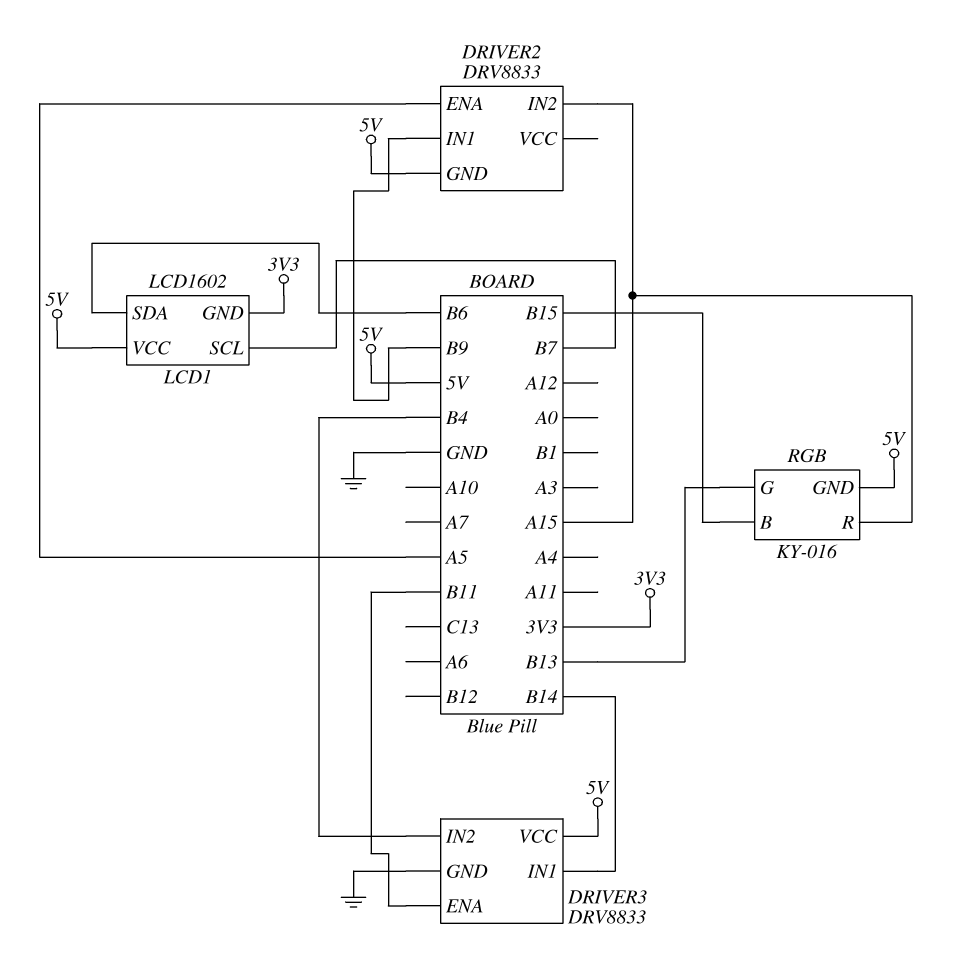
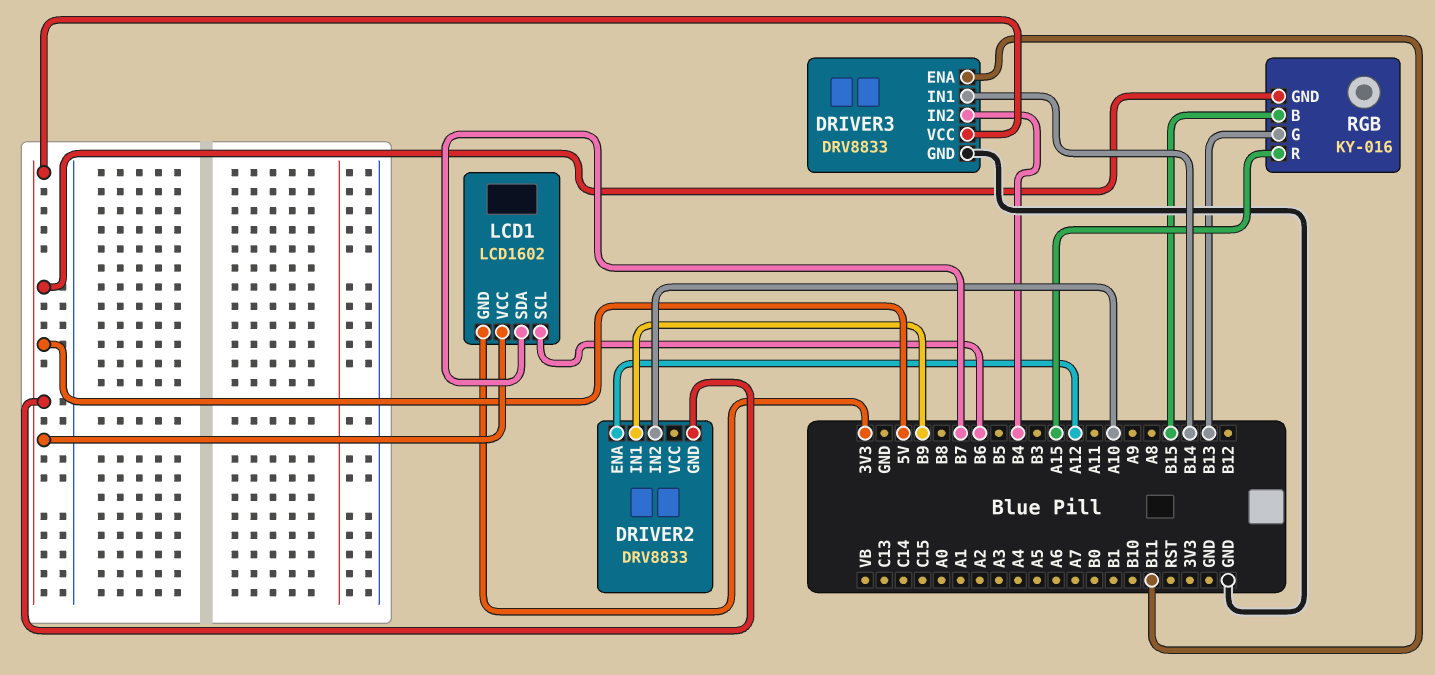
DRIVER2 pin ENA: A5 -> A12
DRIVER2 pin IN2: A15 -> A10
LCD1 pin SCL: B7 -> B6
LCD1 pin SDA: B6 -> B7

